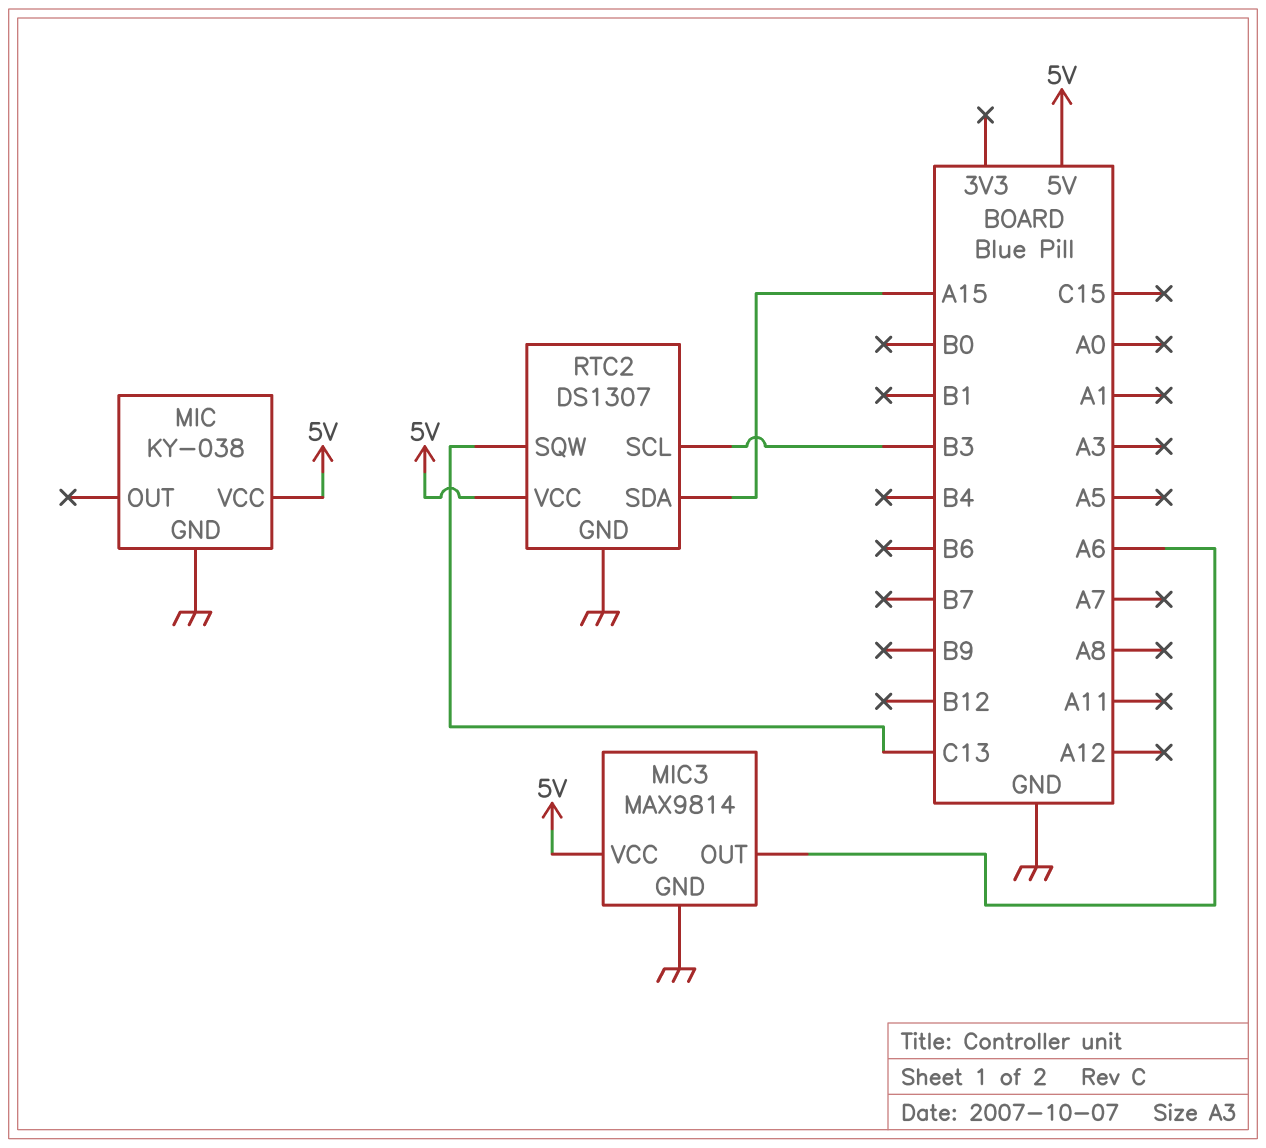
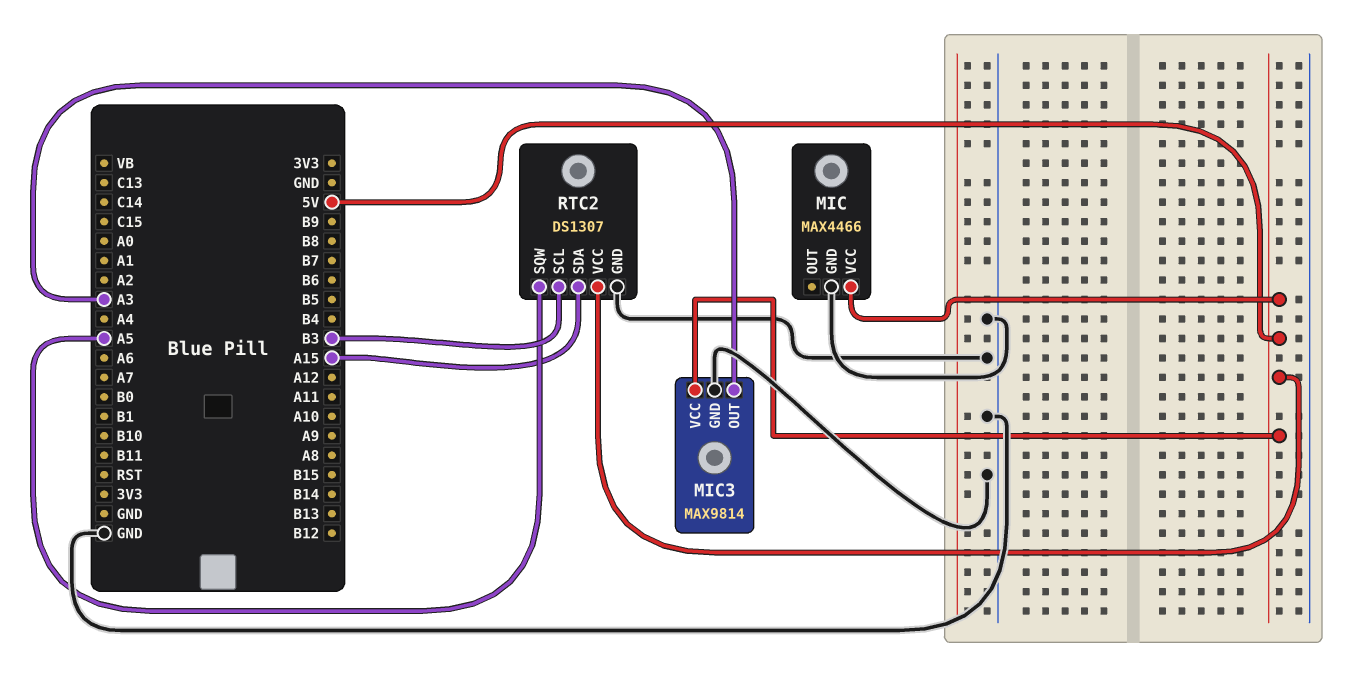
MIC: KY-038 -> MAX4466
MIC3 pin OUT: A6 -> A3
RTC2 pin SQW: C13 -> A5

